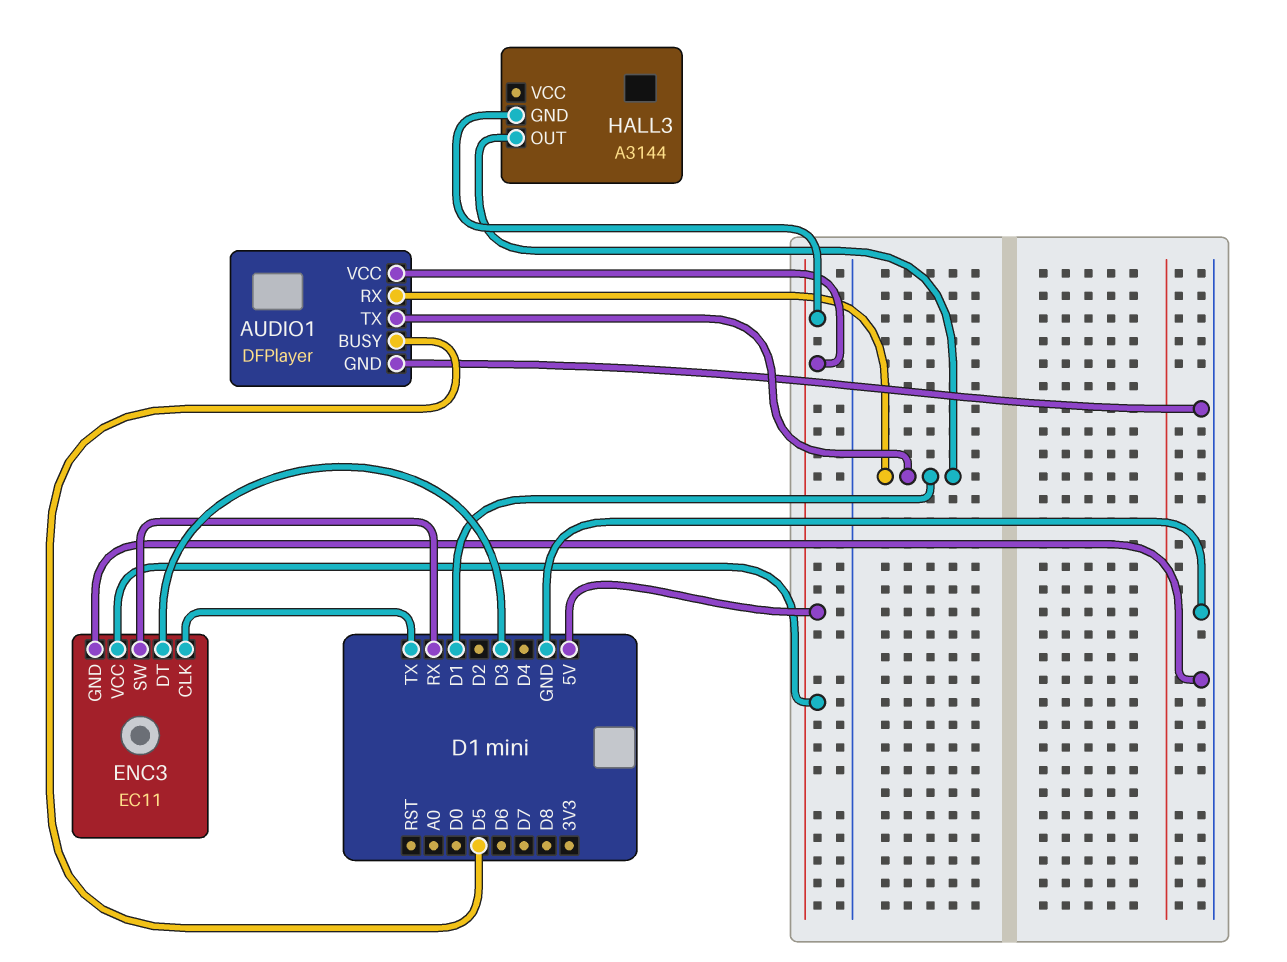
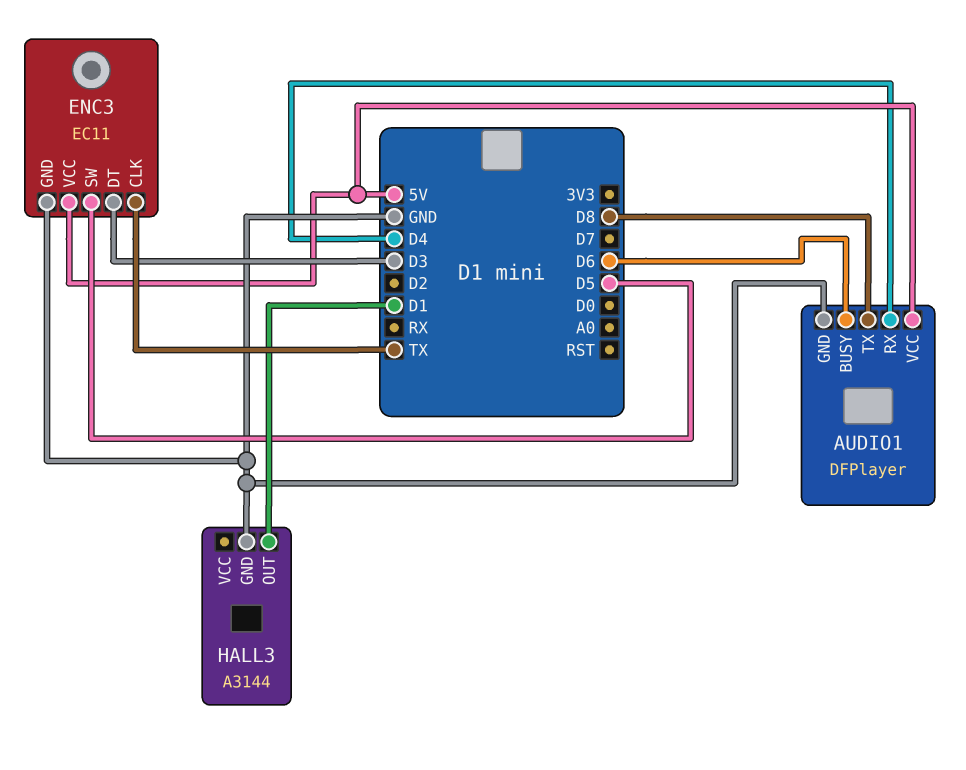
AUDIO1 pin BUSY: D5 -> D6
AUDIO1 pin RX: D1 -> D4
AUDIO1 pin TX: D1 -> D8
ENC3 pin SW: RX -> D5
HALL3 pin GND: 5V -> GND

